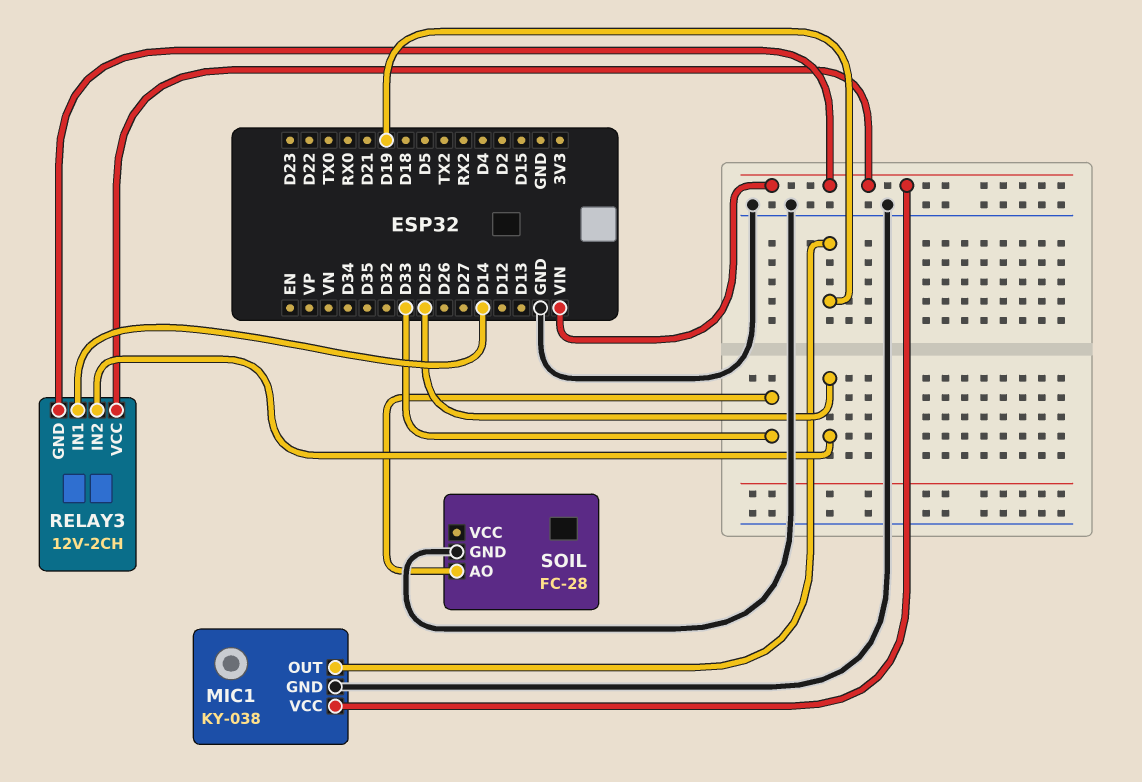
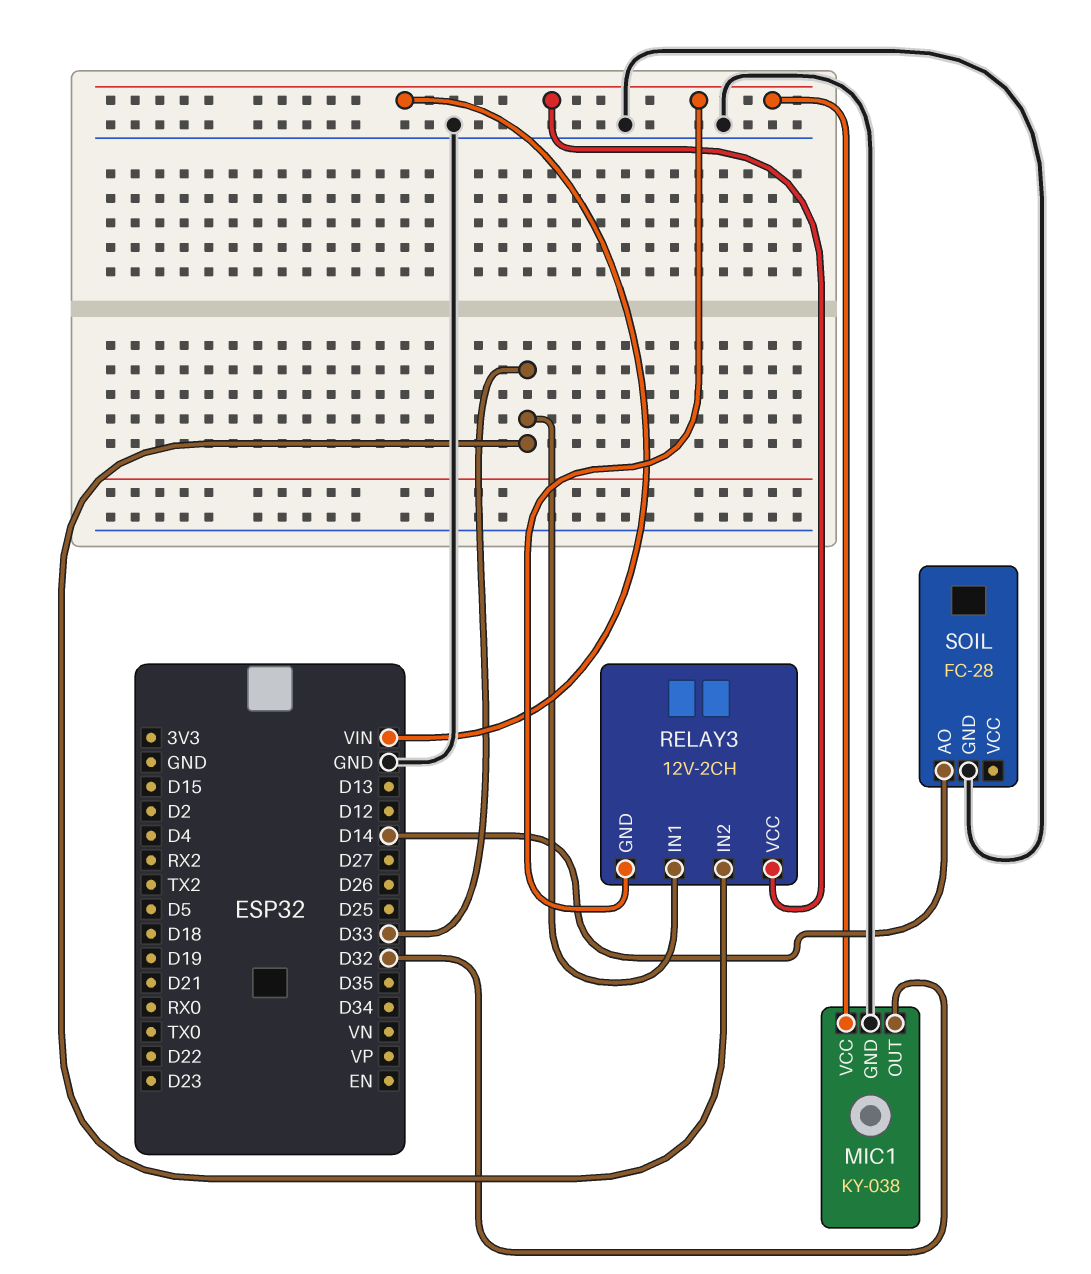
MIC1 pin OUT: D19 -> D32
RELAY3 pin IN1: D14 -> D33
RELAY3 pin IN2: D25 -> D33
SOIL pin AO: D33 -> D14

